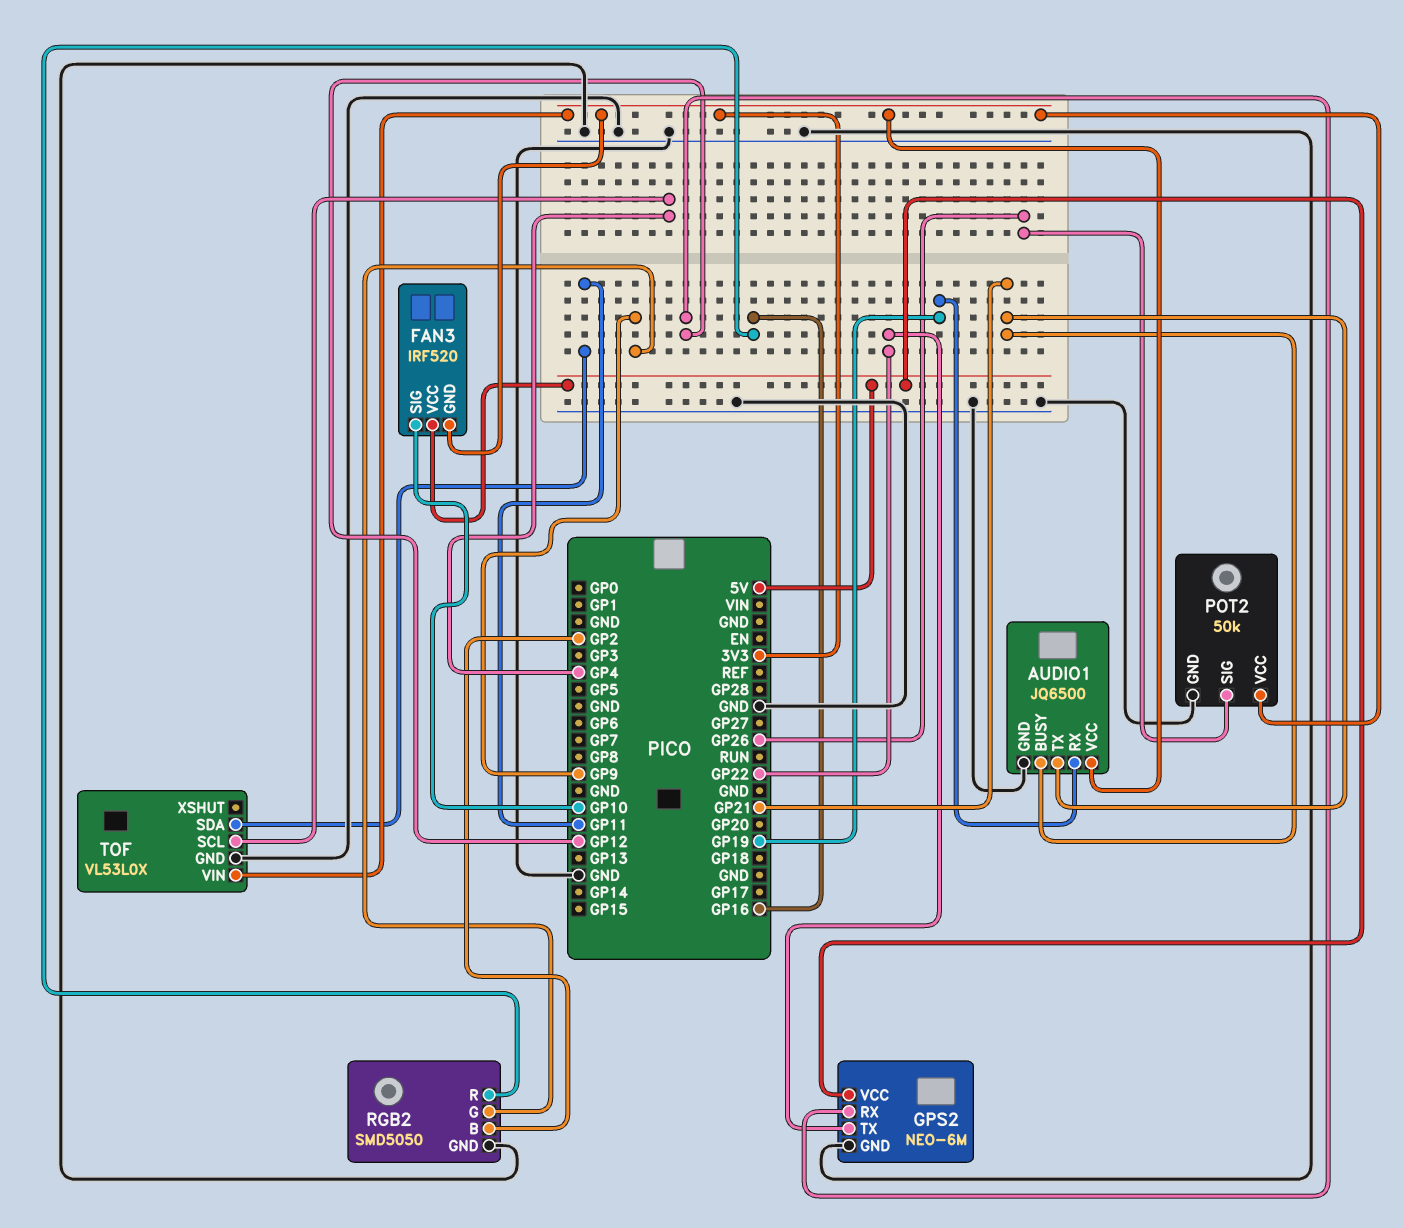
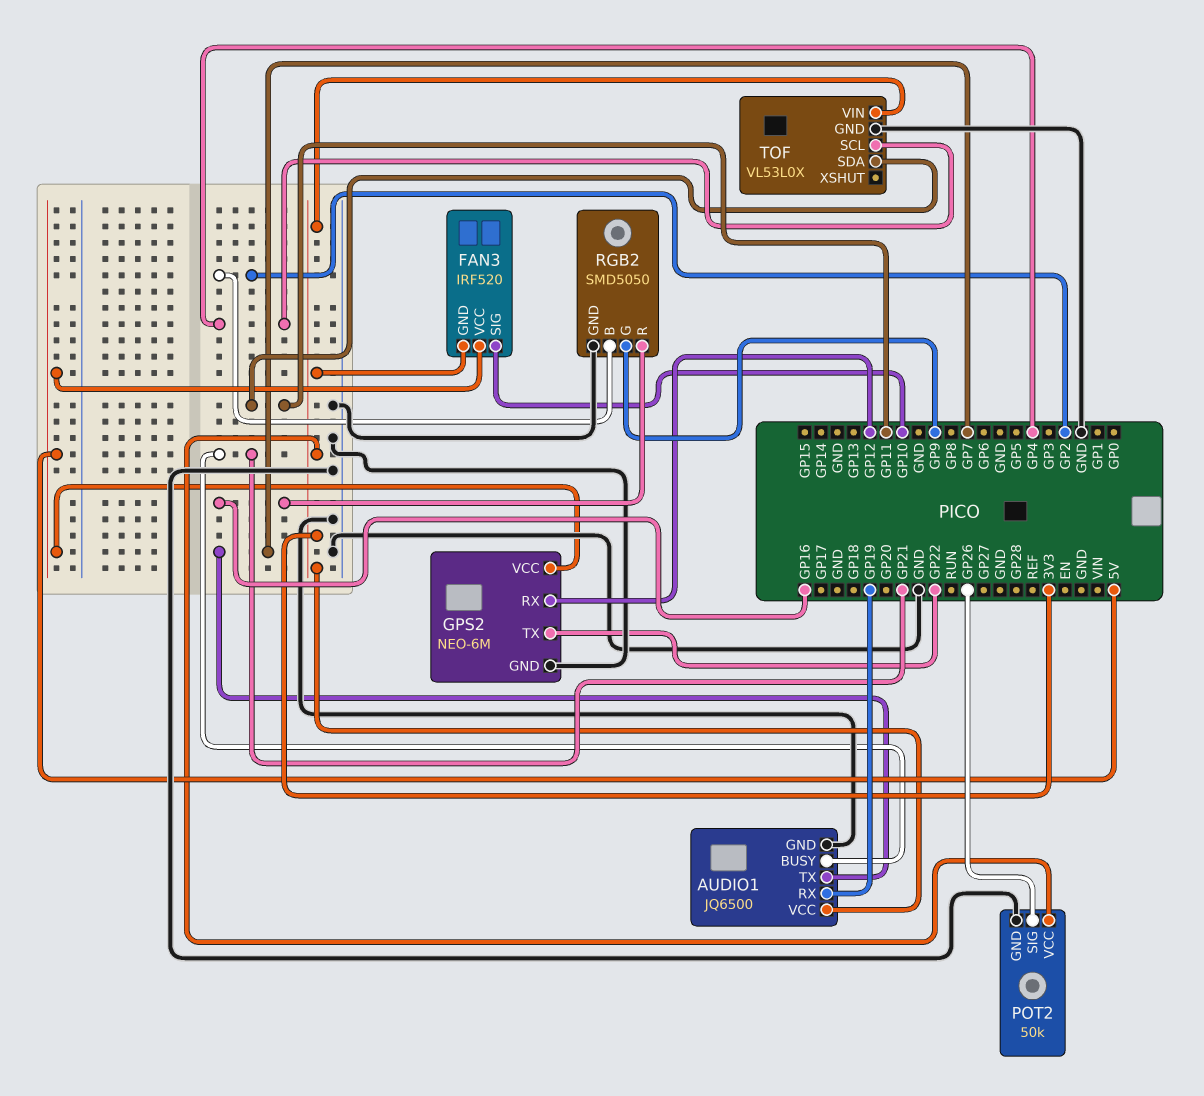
AUDIO1 pin TX: GP21 -> GP7

